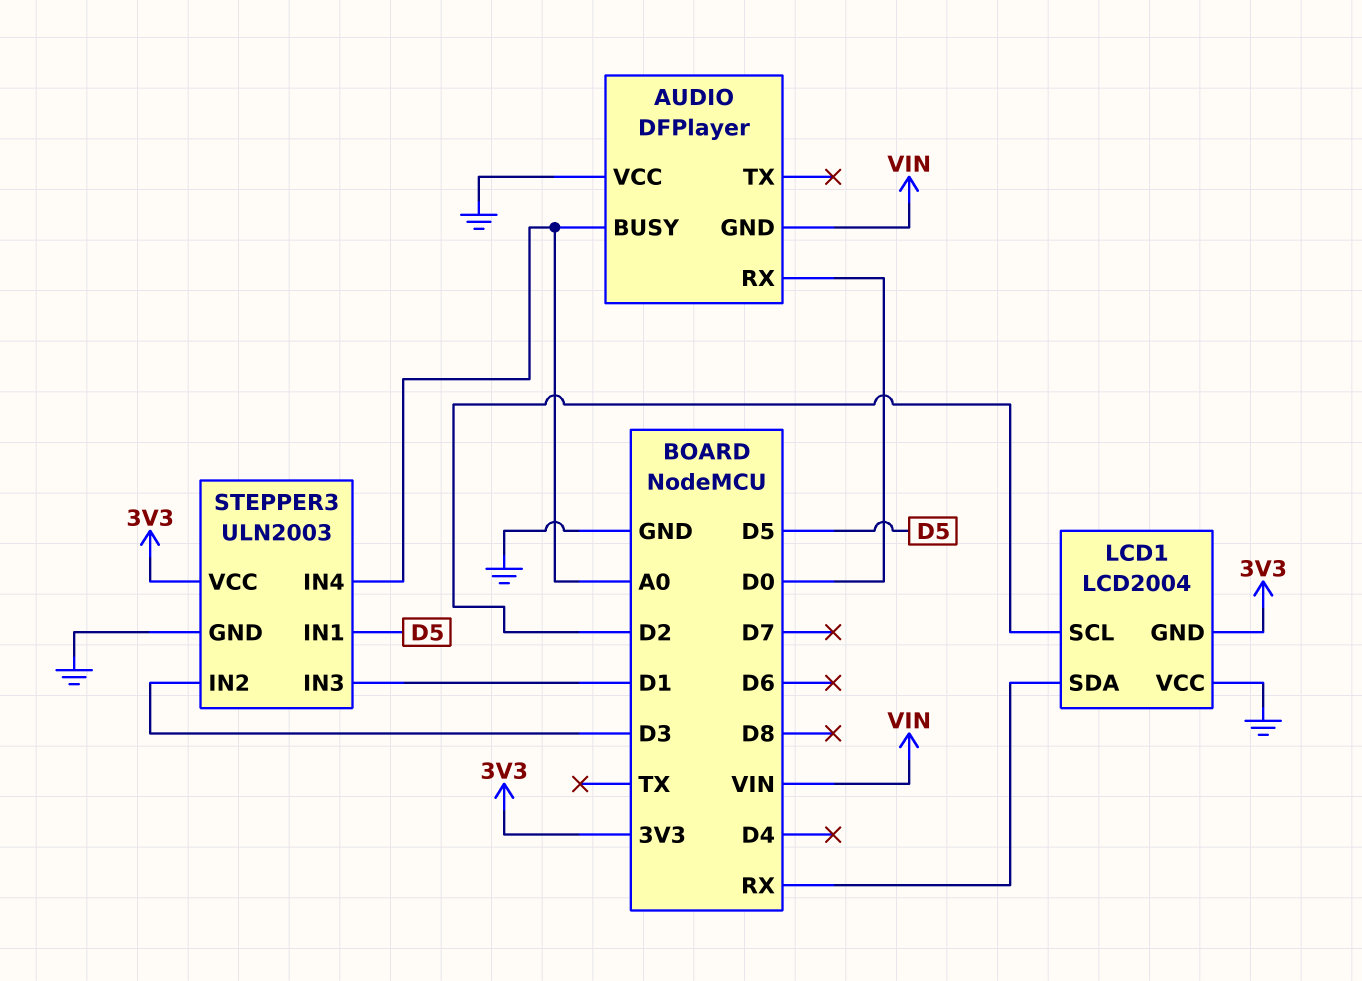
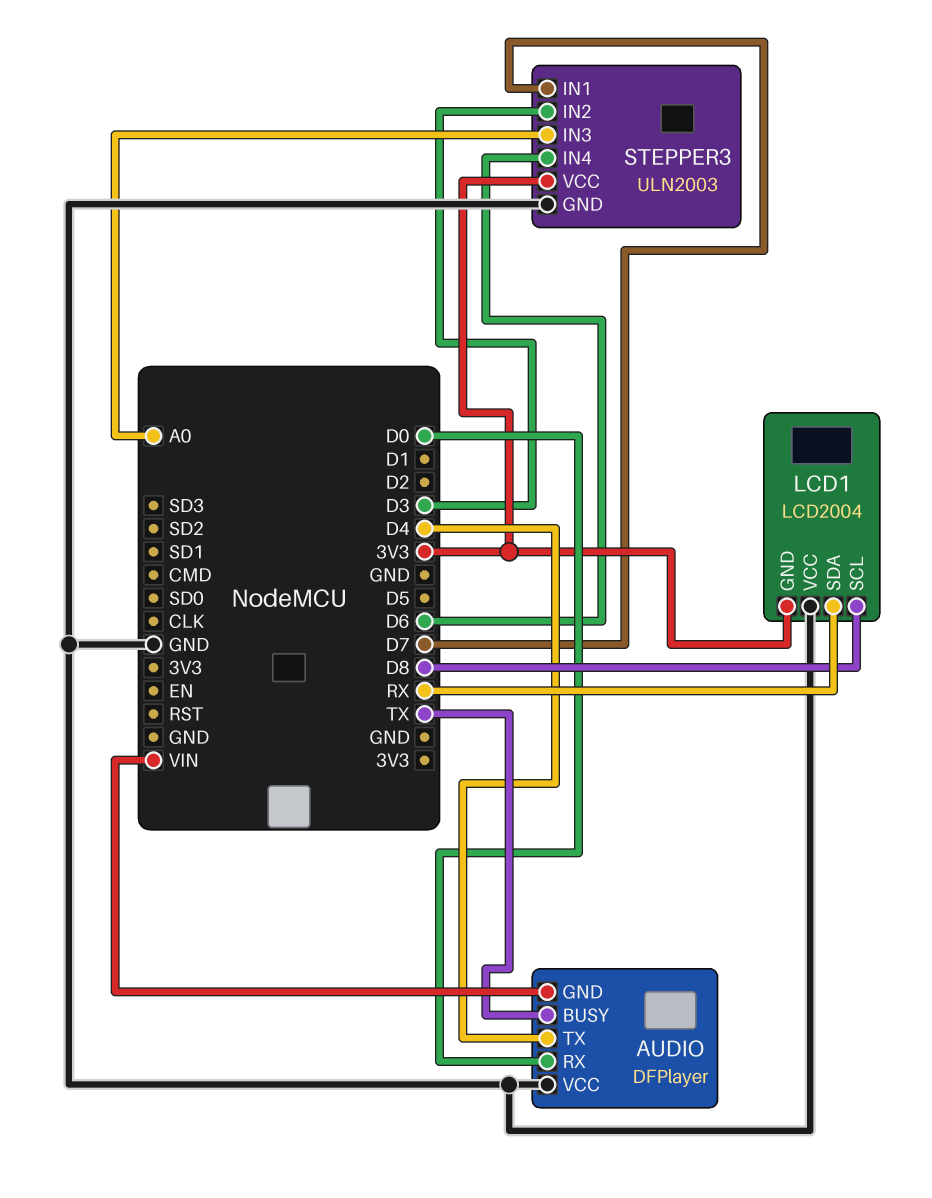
AUDIO pin BUSY: A0 -> TX
AUDIO pin TX: none -> D4
LCD1 pin SCL: D2 -> D8
STEPPER3 pin IN1: D5 -> D7
STEPPER3 pin IN3: D1 -> A0
STEPPER3 pin IN4: A0 -> D6

